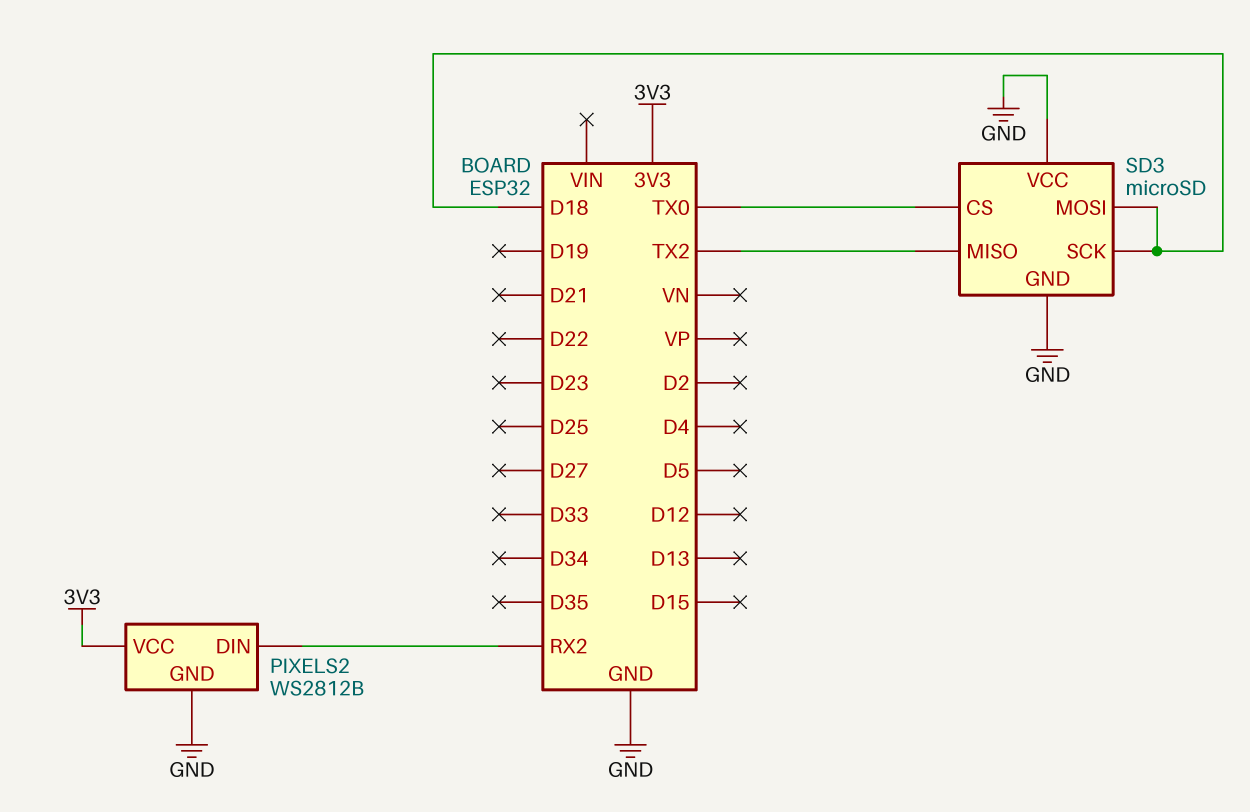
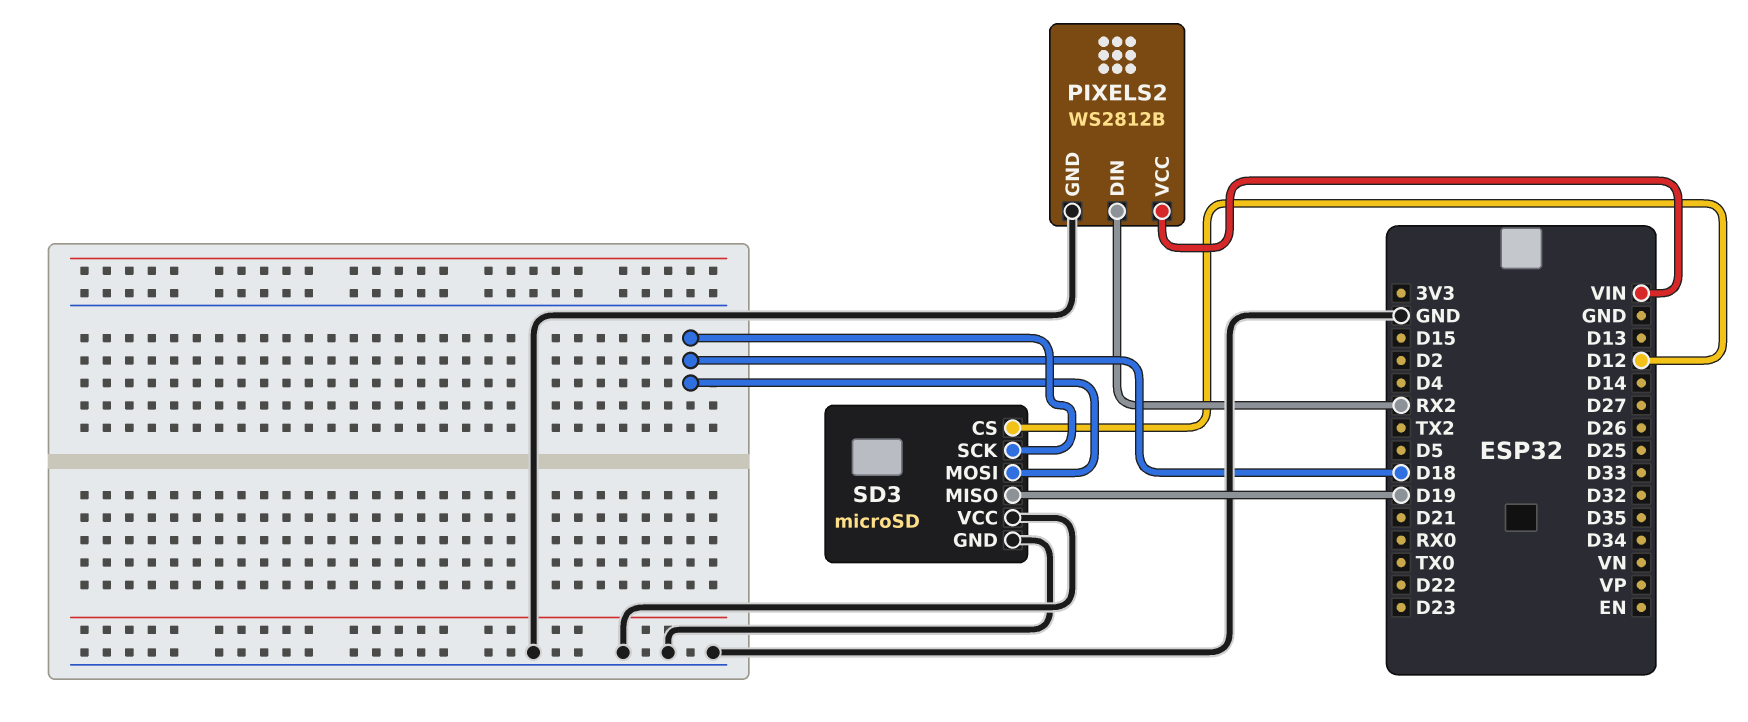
PIXELS2 pin VCC: 3V3 -> VIN
SD3 pin CS: TX0 -> D12
SD3 pin MISO: TX2 -> D19

